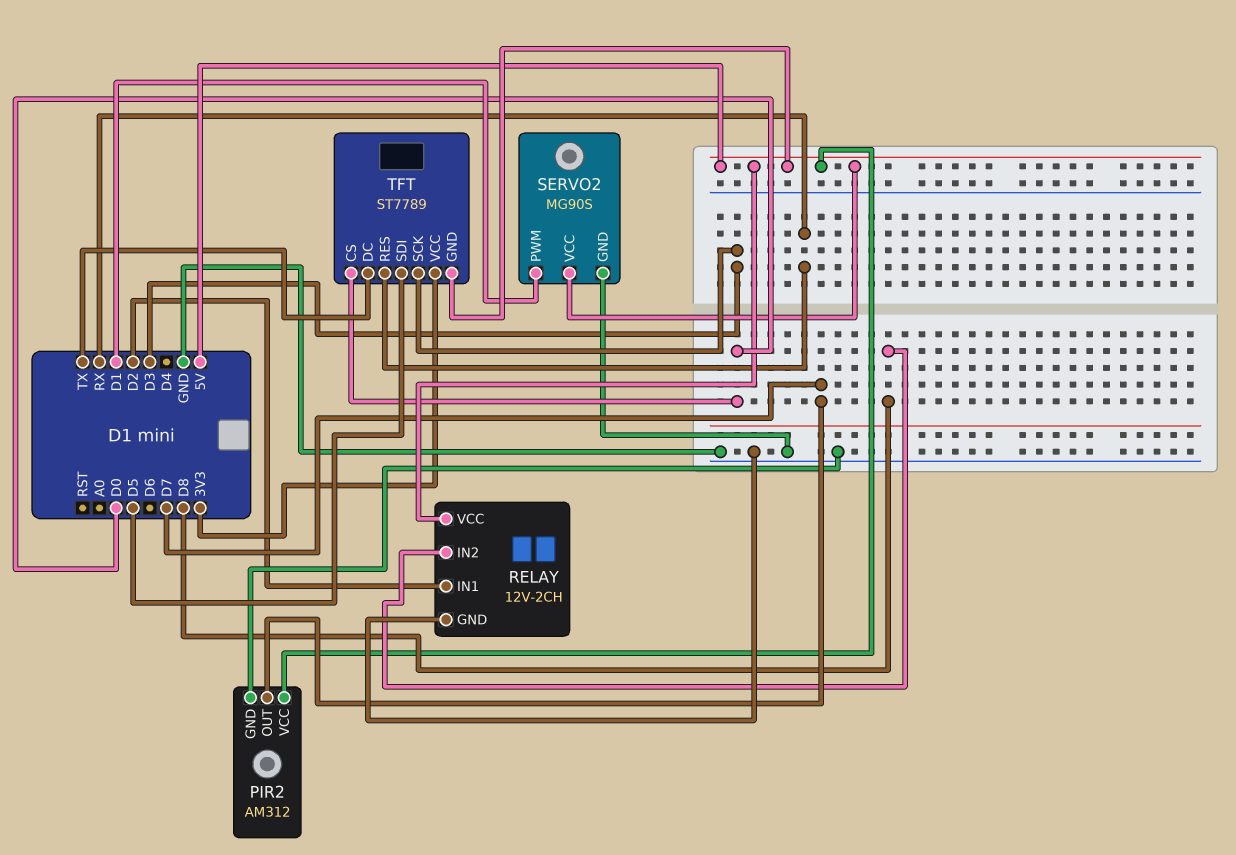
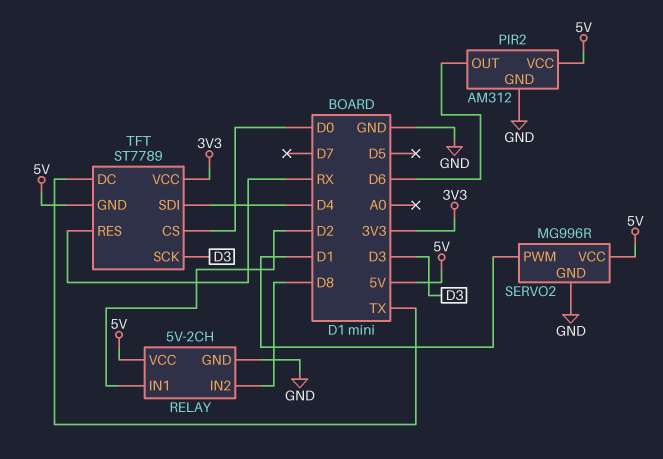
PIR2 pin OUT: D7 -> D6
RELAY: 12V-2CH -> 5V-2CH
SERVO2: MG90S -> MG996R
TFT pin SDI: D5 -> D4

